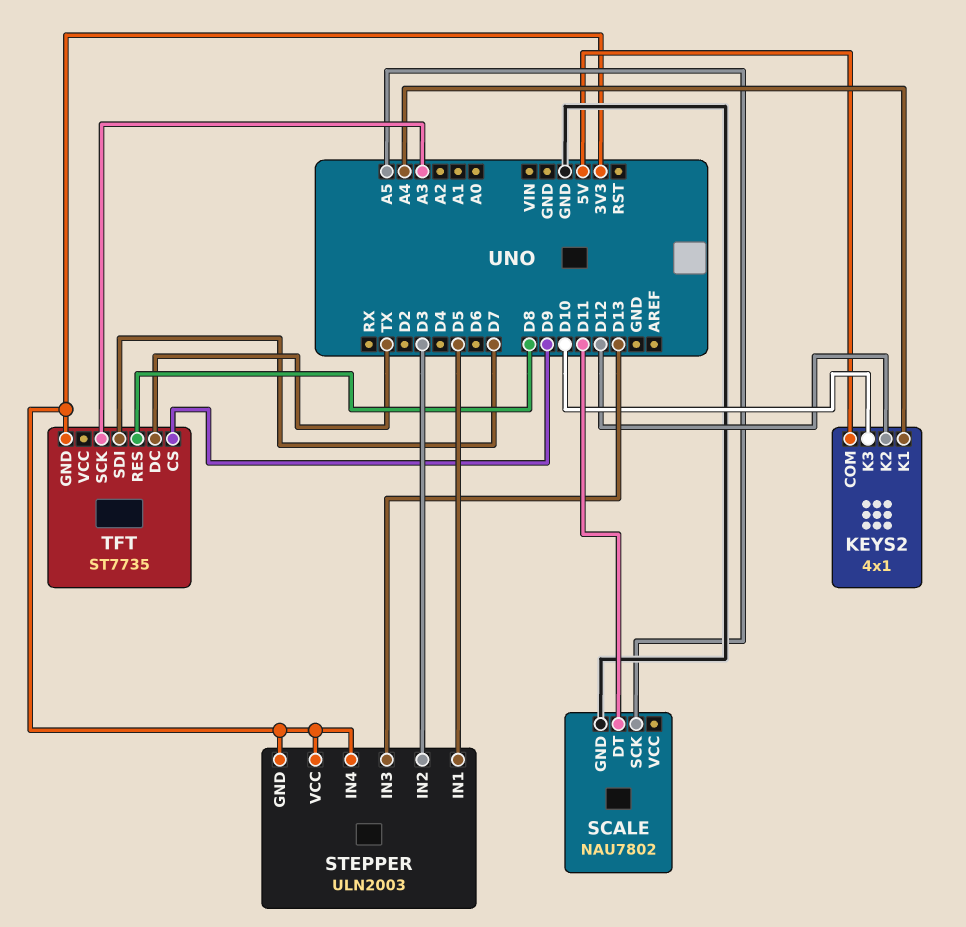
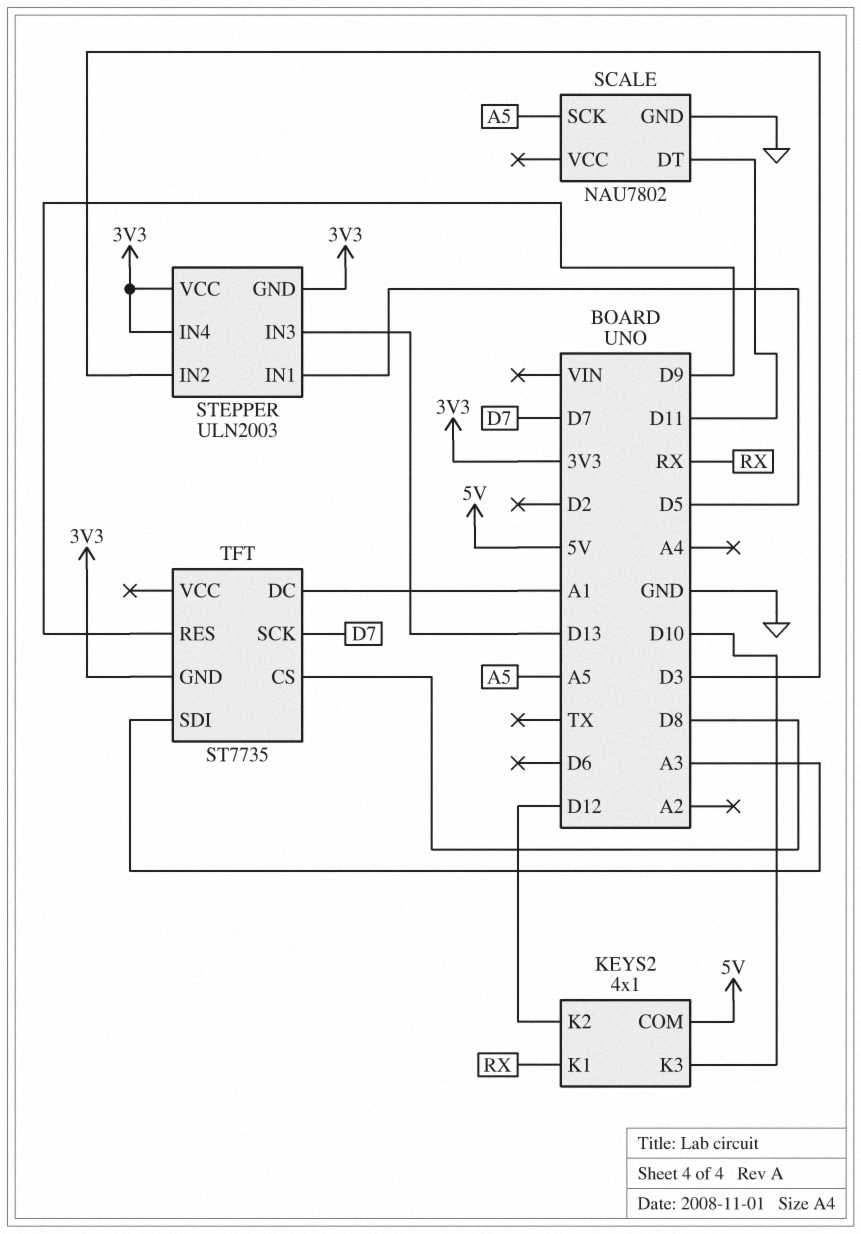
KEYS2 pin K1: A4 -> RX
TFT pin CS: D9 -> D8
TFT pin DC: TX -> A1
TFT pin RES: D8 -> D9
TFT pin SCK: A3 -> D7
TFT pin SDI: D7 -> A3

